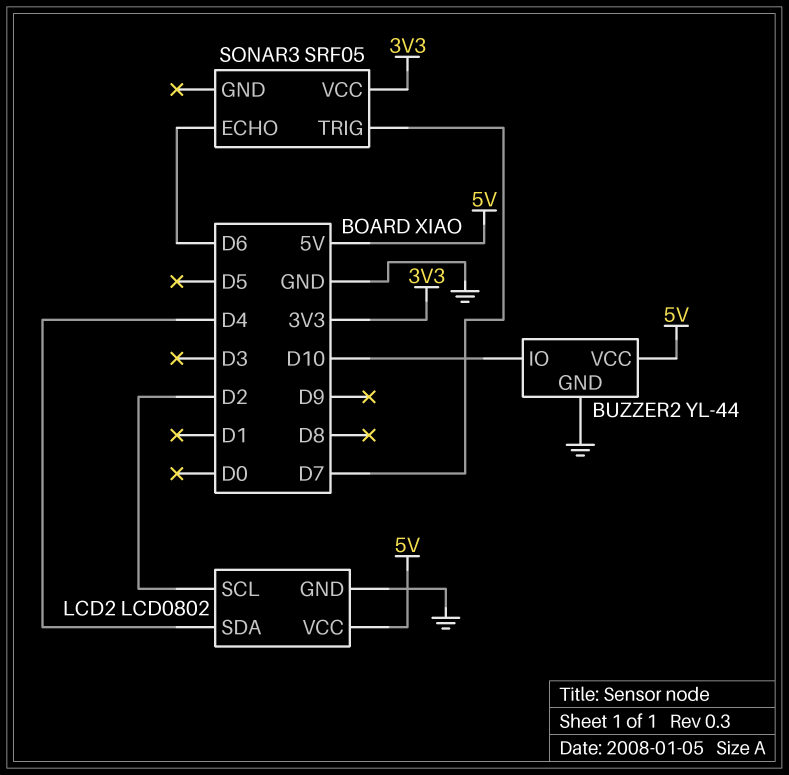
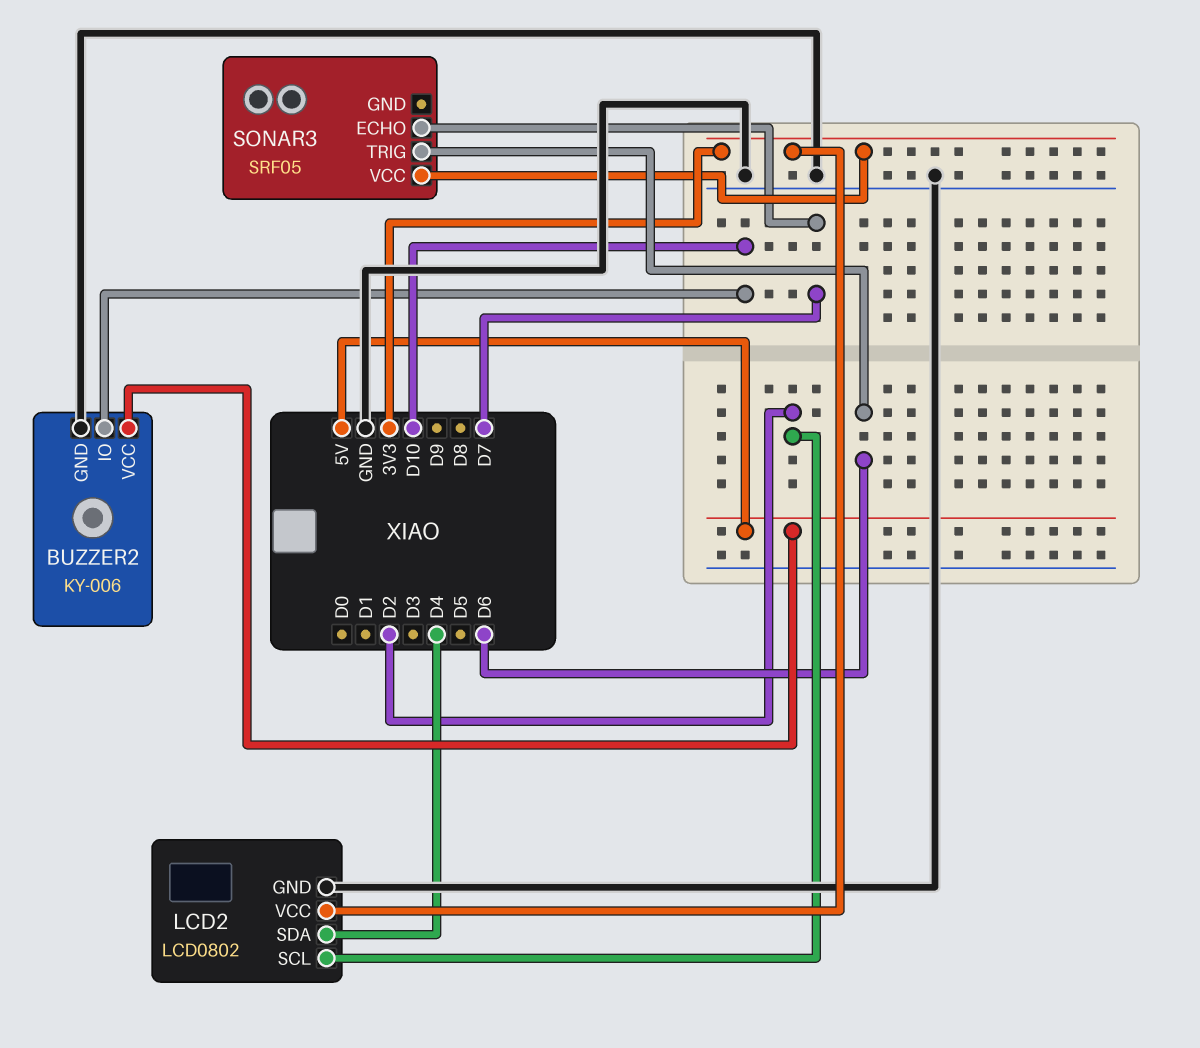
BUZZER2: YL-44 -> KY-006
LCD2 pin VCC: 5V -> 3V3
SONAR3 pin ECHO: D6 -> D7
SONAR3 pin TRIG: D7 -> D6

